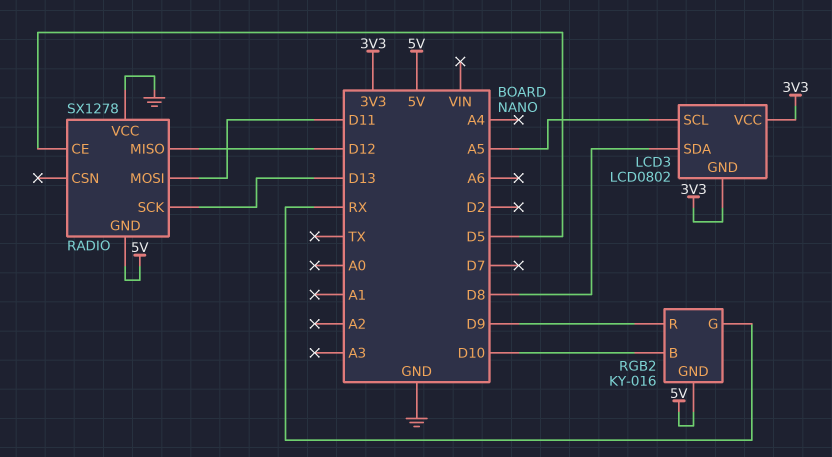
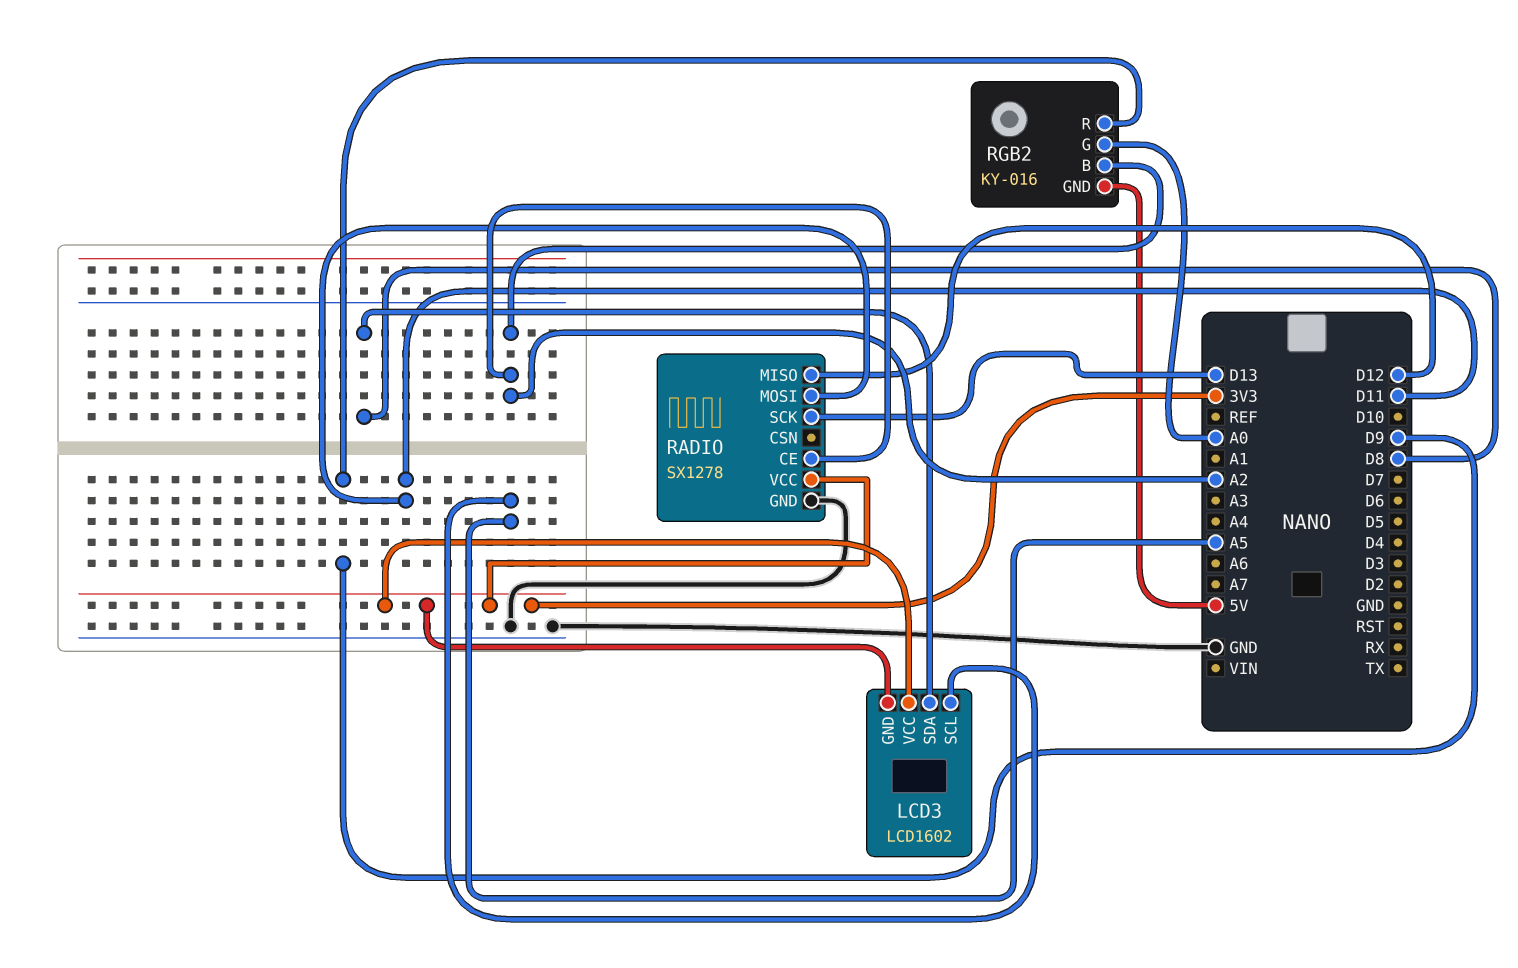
LCD3: LCD0802 -> LCD1602
RADIO pin CE: D5 -> A2
RADIO pin GND: 5V -> GND
RADIO pin VCC: GND -> 3V3
RGB2 pin B: D10 -> A2
RGB2 pin G: RX -> A0

